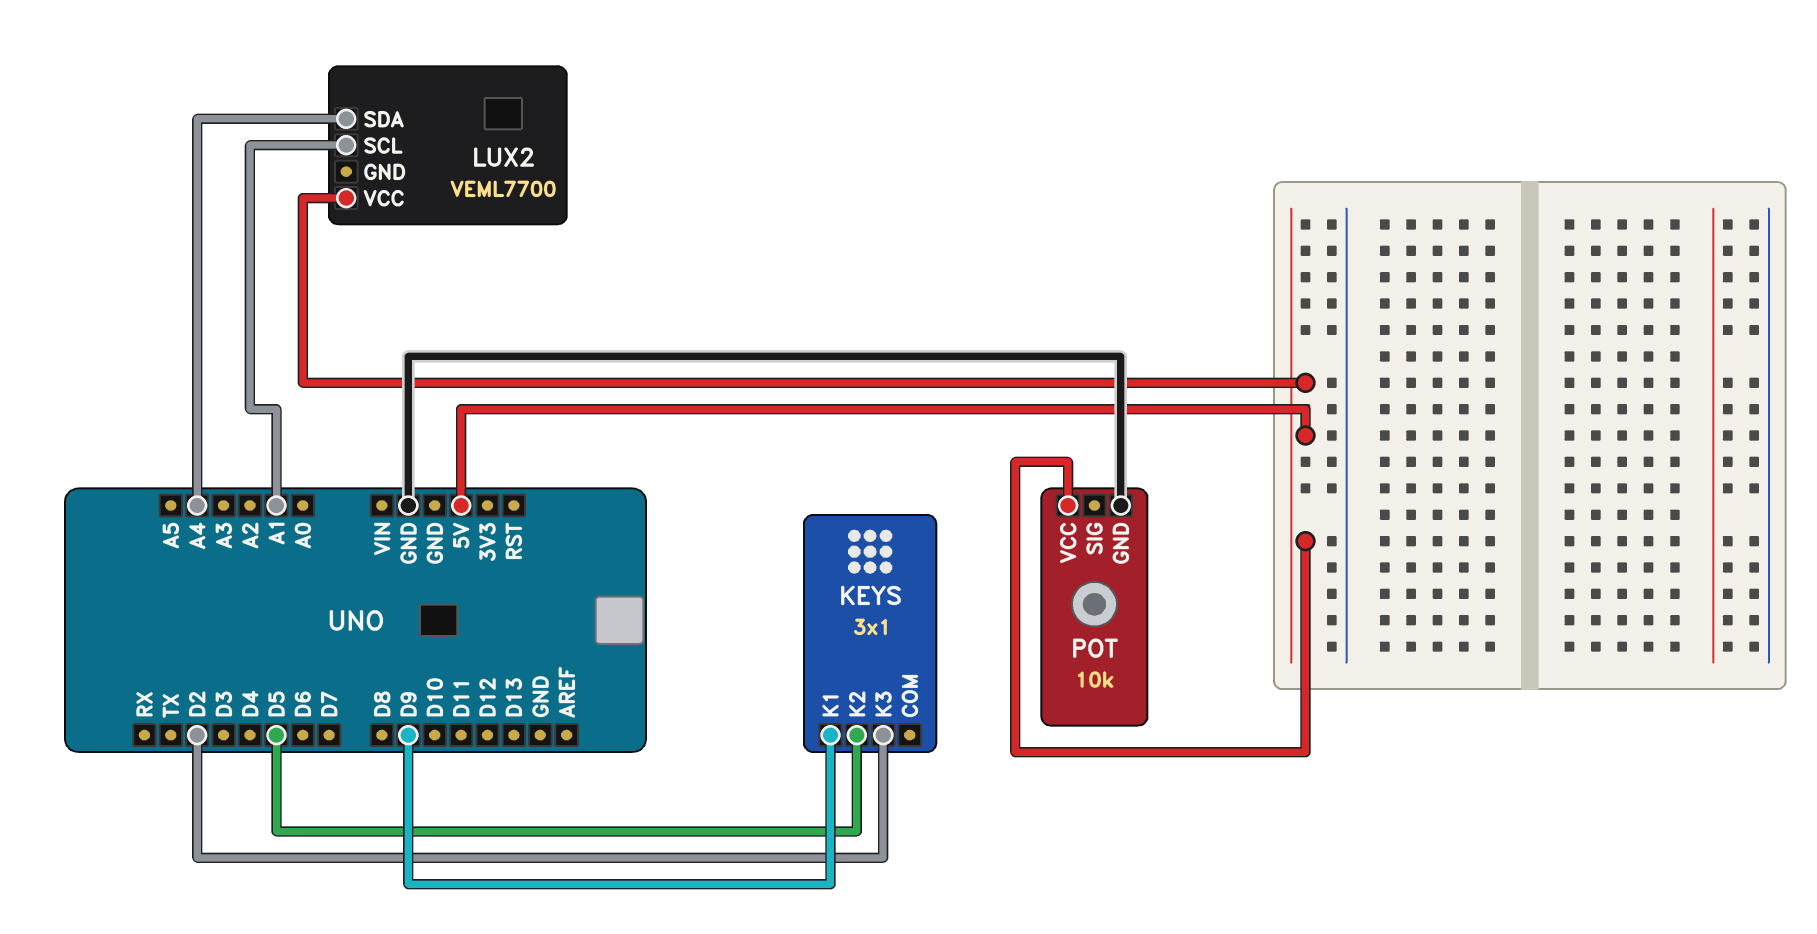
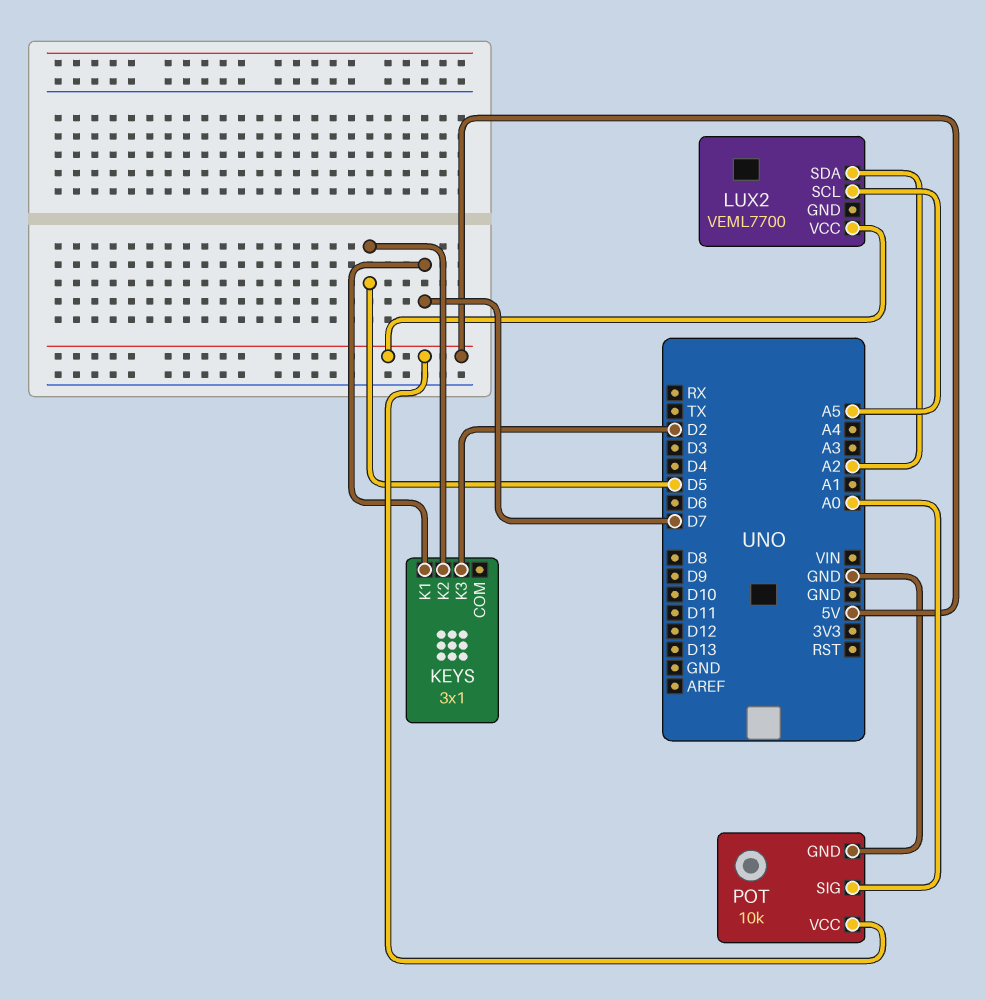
KEYS pin K1: D9 -> D7
LUX2 pin SCL: A1 -> A5
LUX2 pin SDA: A4 -> A2
POT pin SIG: none -> A0

